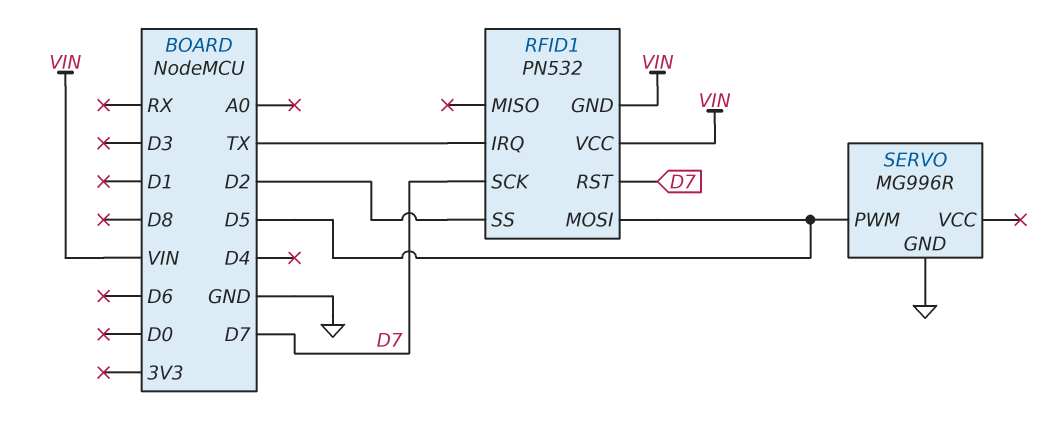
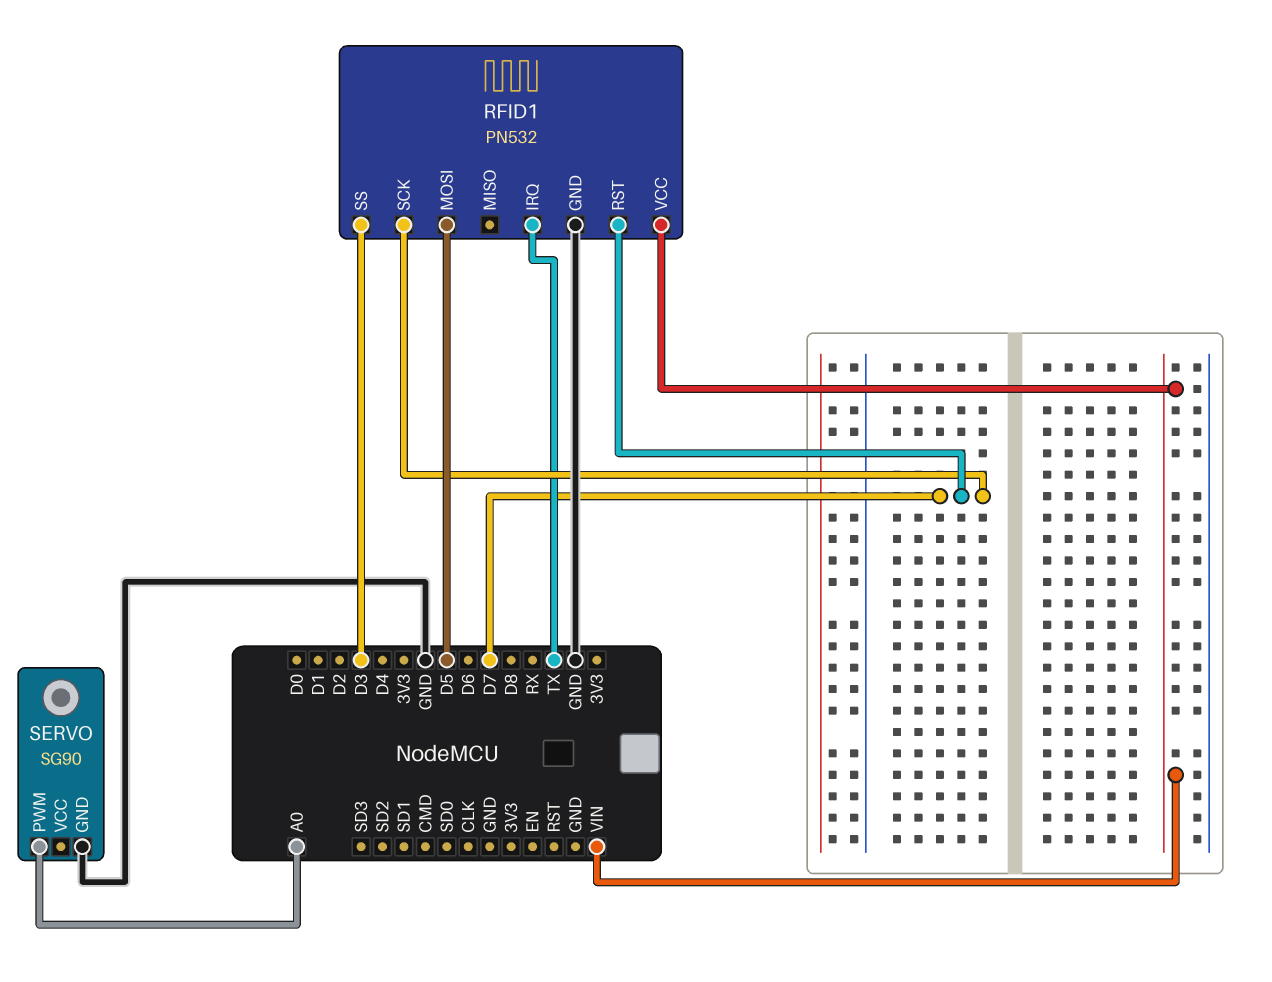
RFID1 pin GND: VIN -> GND
RFID1 pin SS: D2 -> D3
SERVO: MG996R -> SG90
SERVO pin PWM: D5 -> A0

